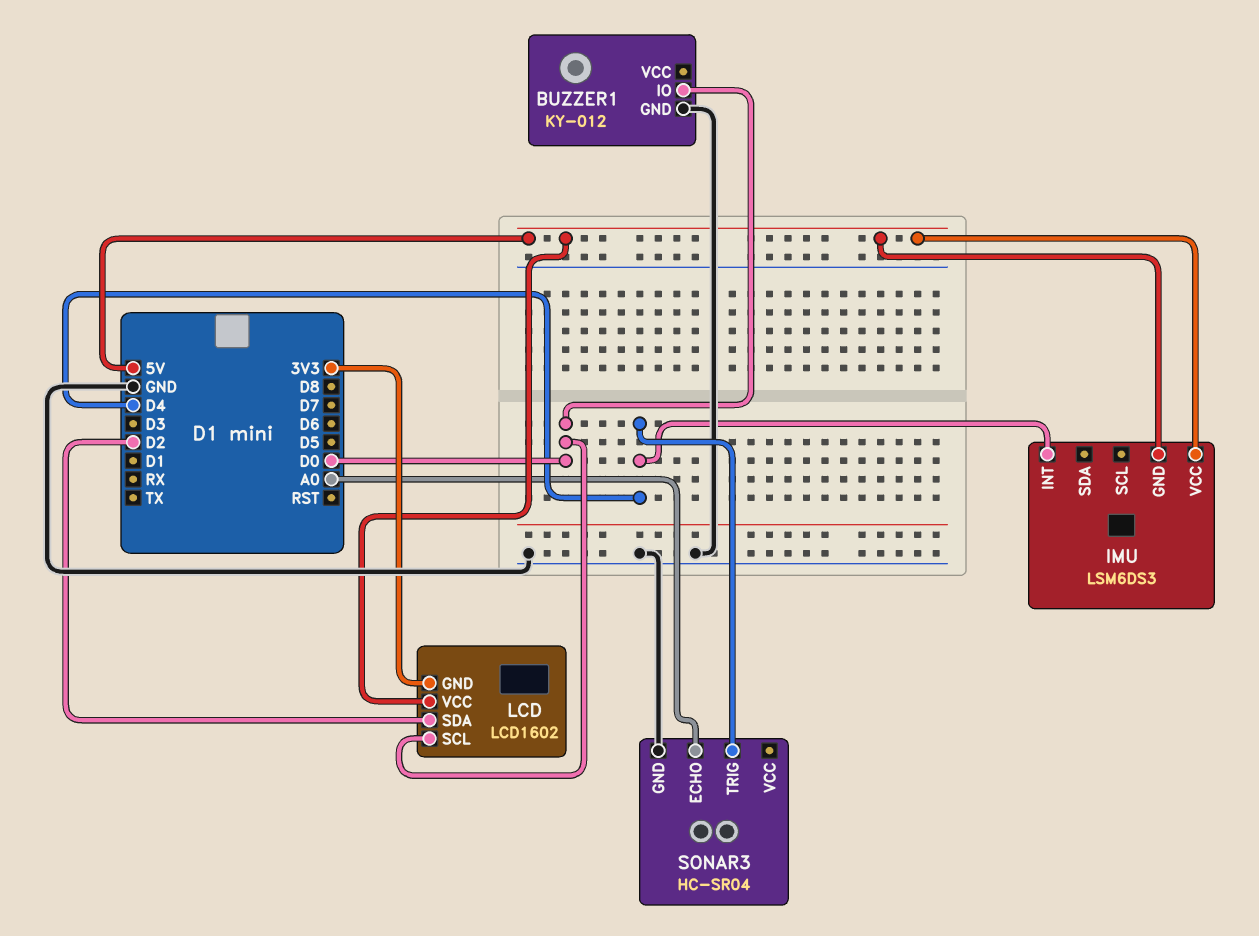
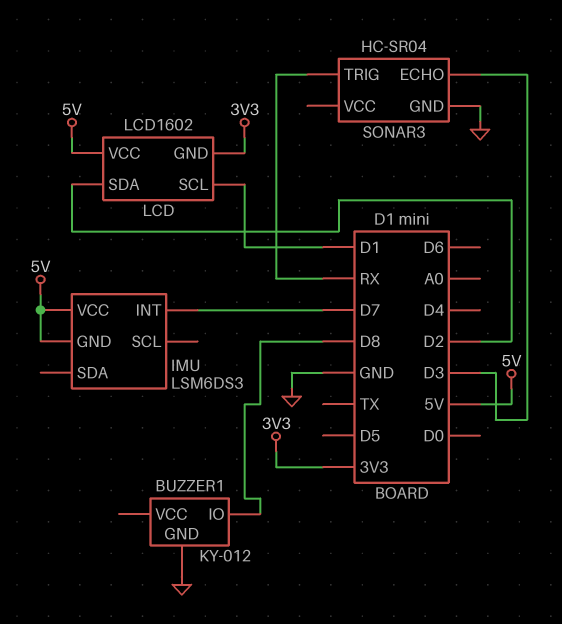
BUZZER1 pin IO: D0 -> D8
IMU pin INT: D4 -> D7
LCD pin SCL: D0 -> D1
SONAR3 pin ECHO: A0 -> D3
SONAR3 pin TRIG: D4 -> RX

